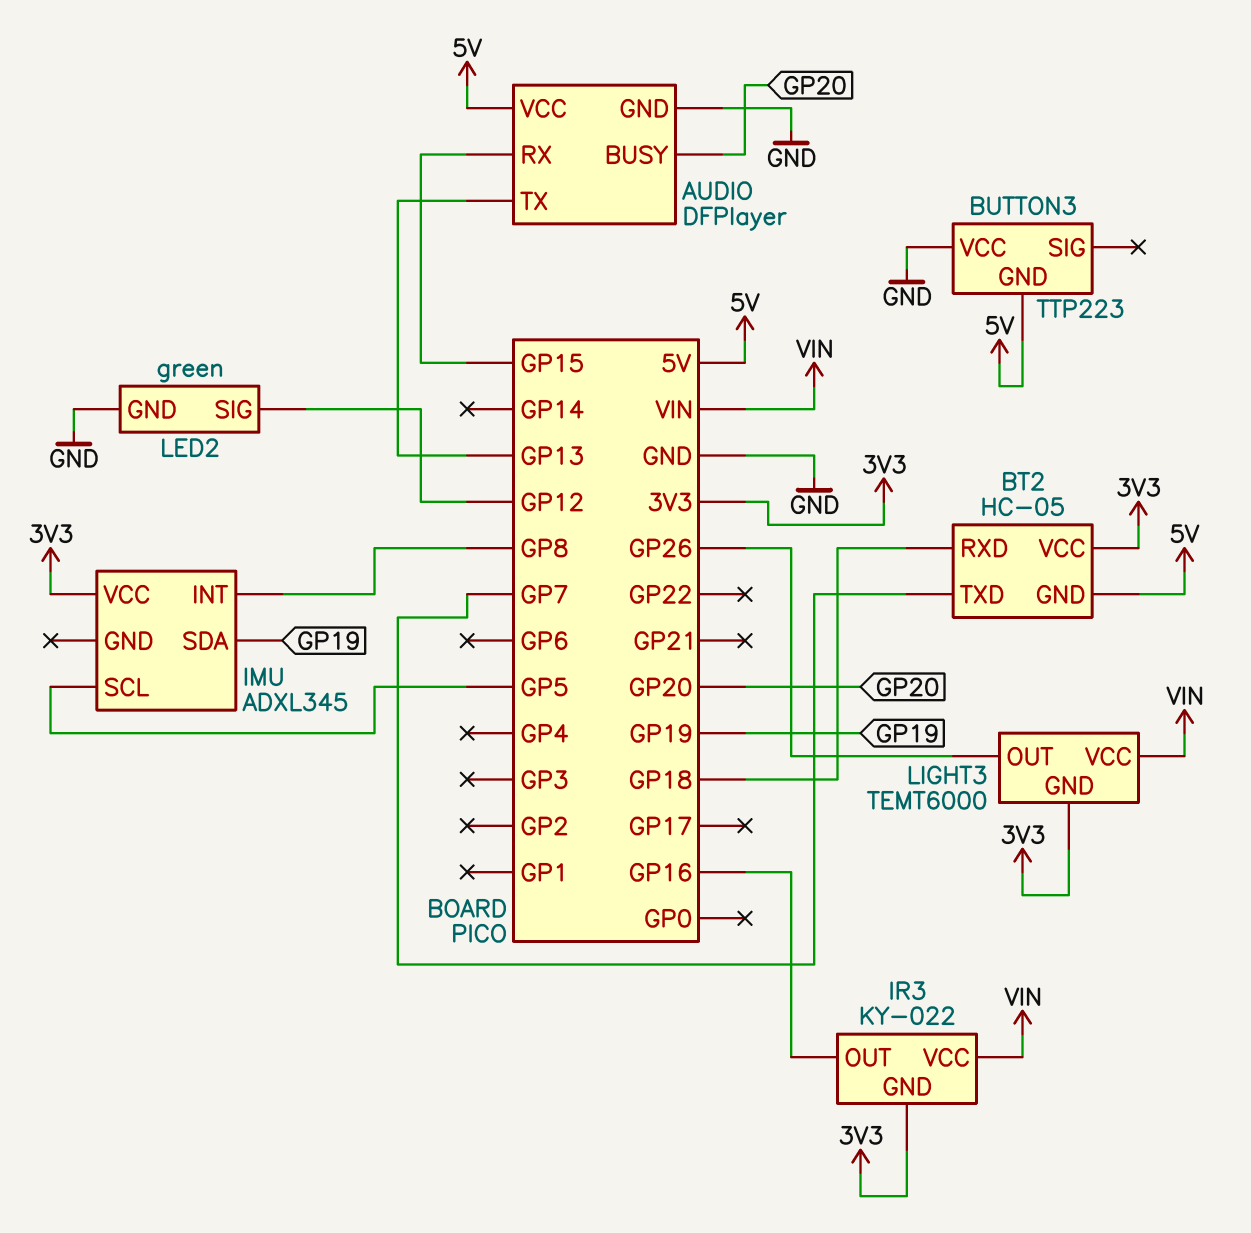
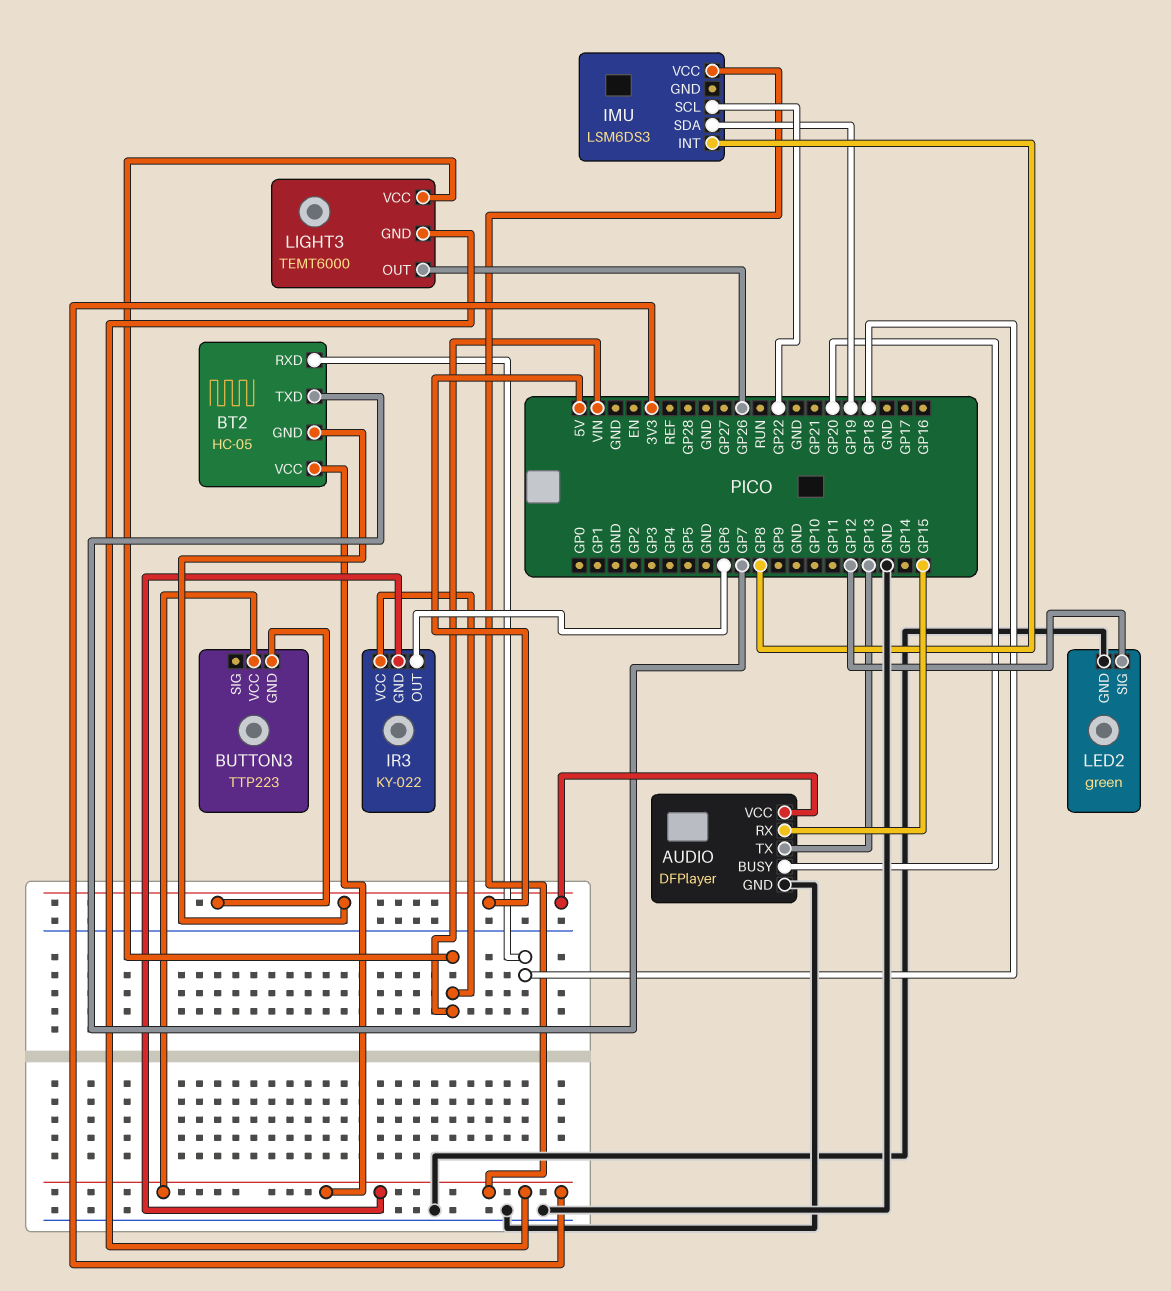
BUTTON3 pin VCC: GND -> 3V3
IMU: ADXL345 -> LSM6DS3
IMU pin SCL: GP5 -> GP22
IR3 pin OUT: GP16 -> GP6

